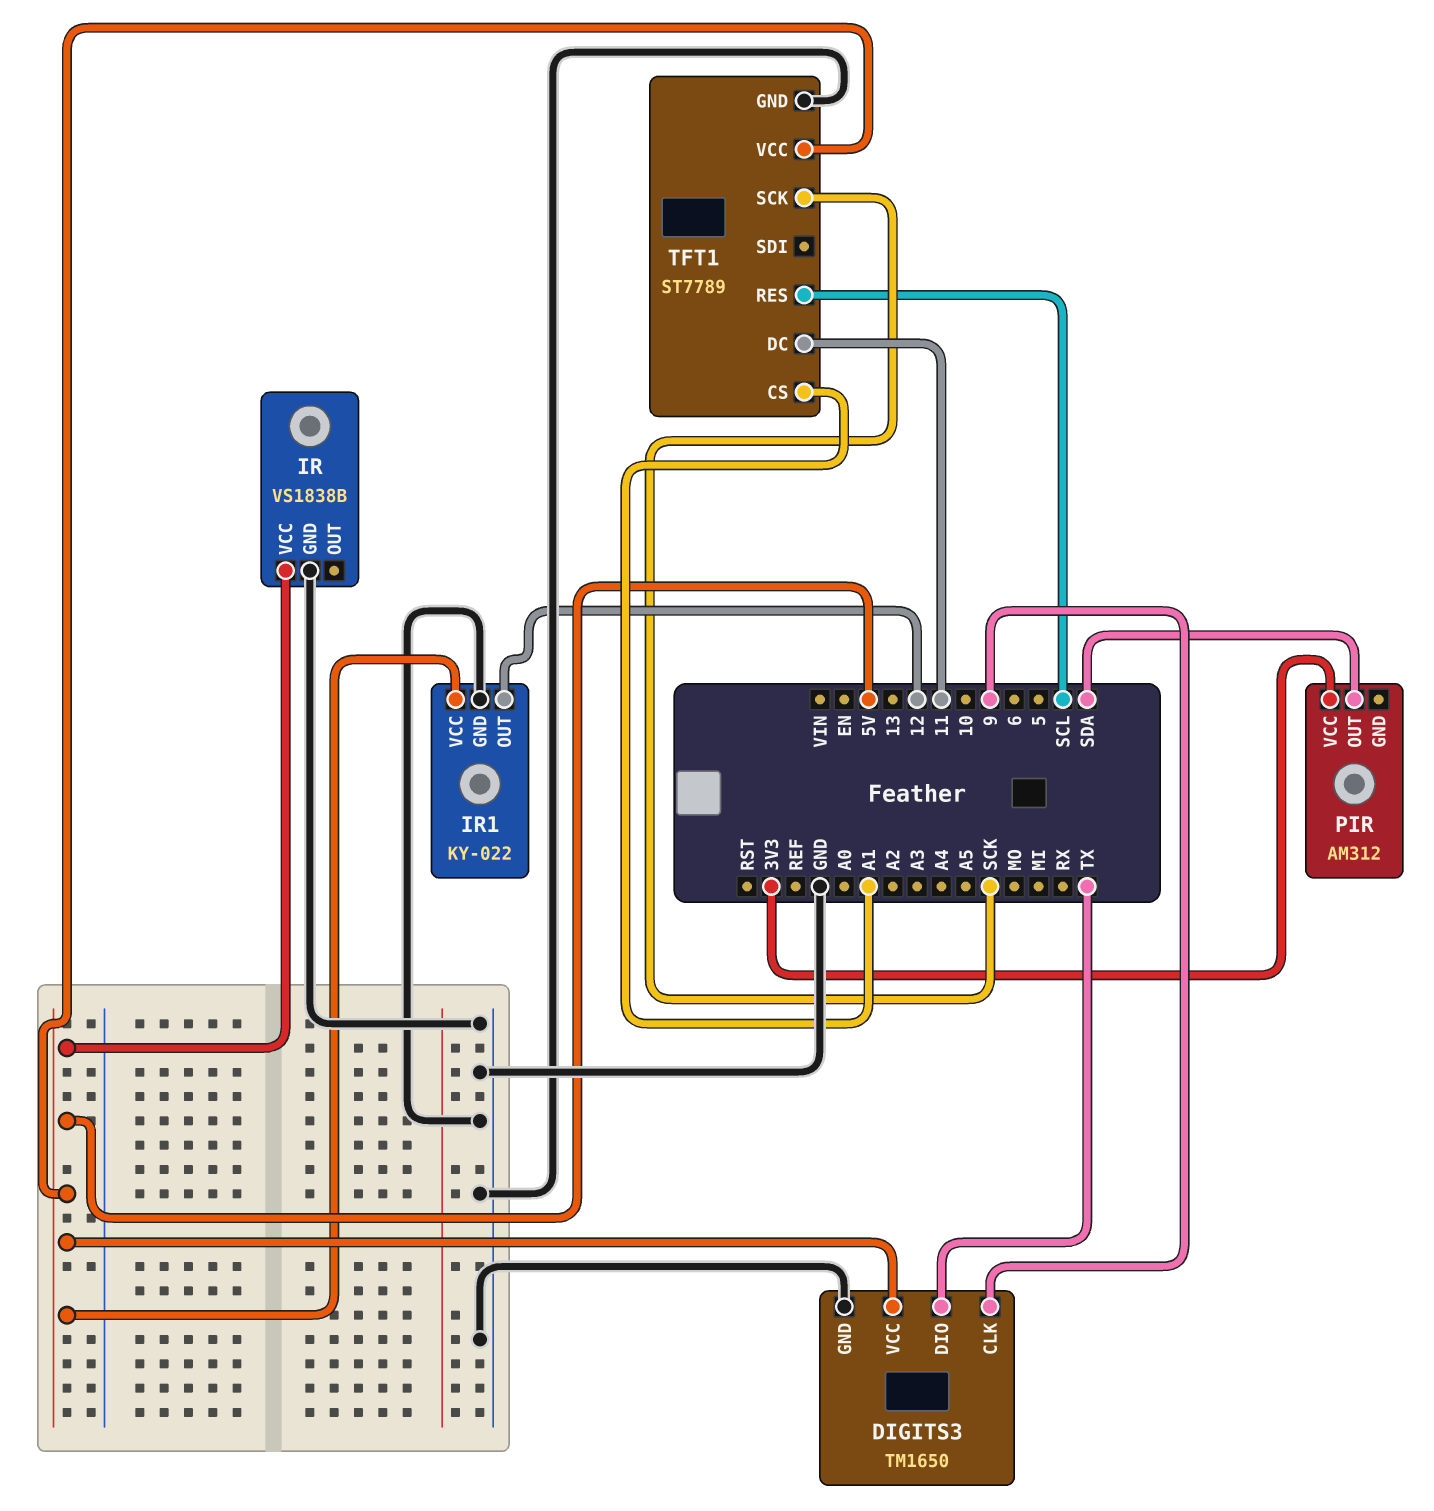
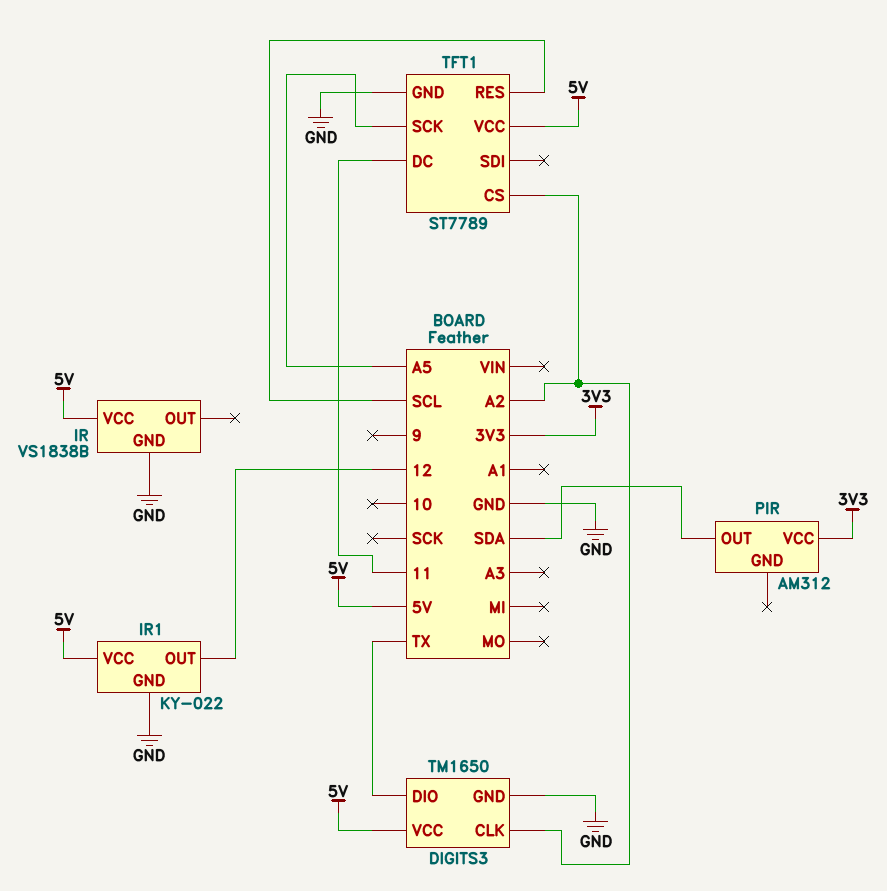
DIGITS3 pin CLK: 9 -> A2
TFT1 pin CS: A1 -> A2
TFT1 pin SCK: SCK -> A5

